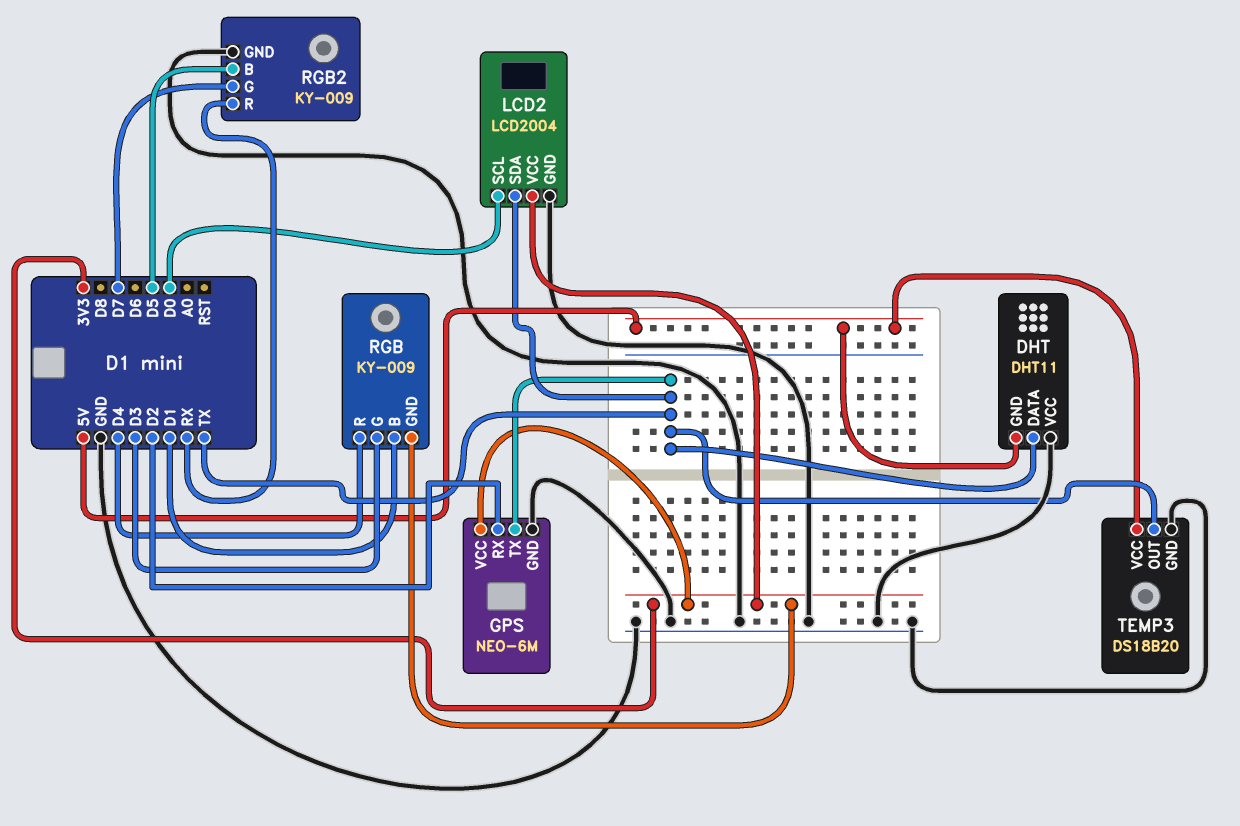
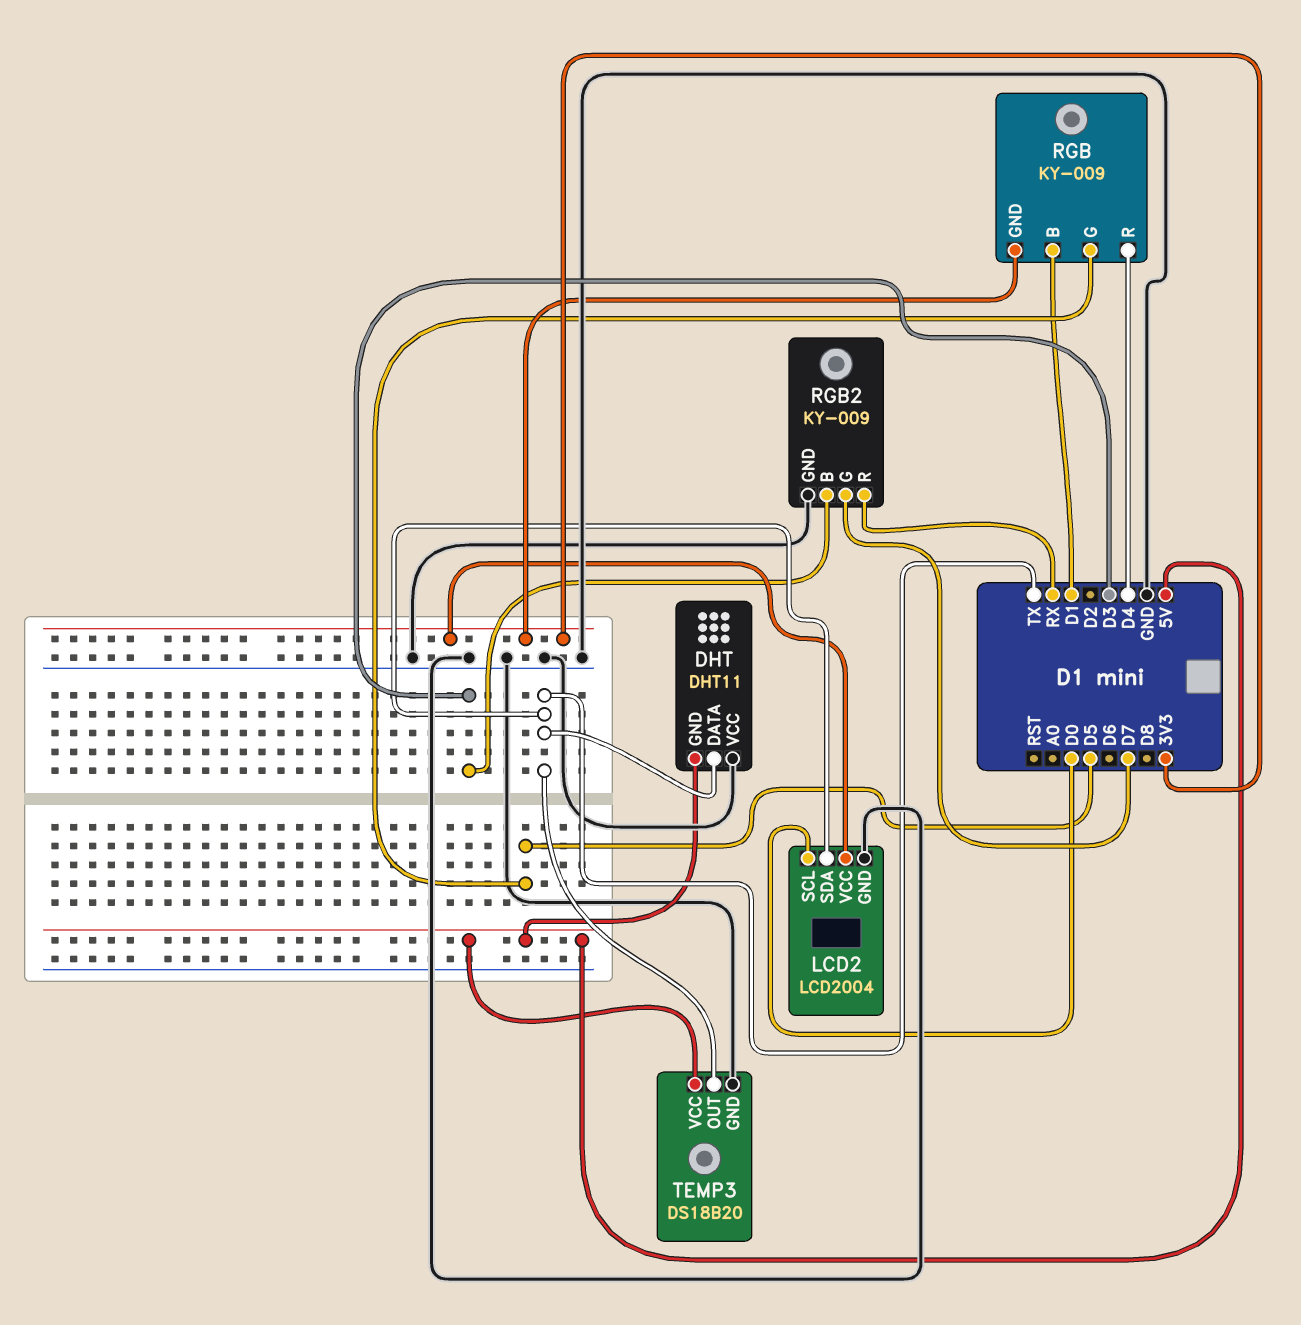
GPS: NEO-6M -> none
GPS pin GND: GND -> none
GPS pin RX: D2 -> none
GPS pin TX: TX -> none
GPS pin VCC: 3V3 -> none
RGB pin G: D3 -> D5
RGB2 pin B: D5 -> D3

